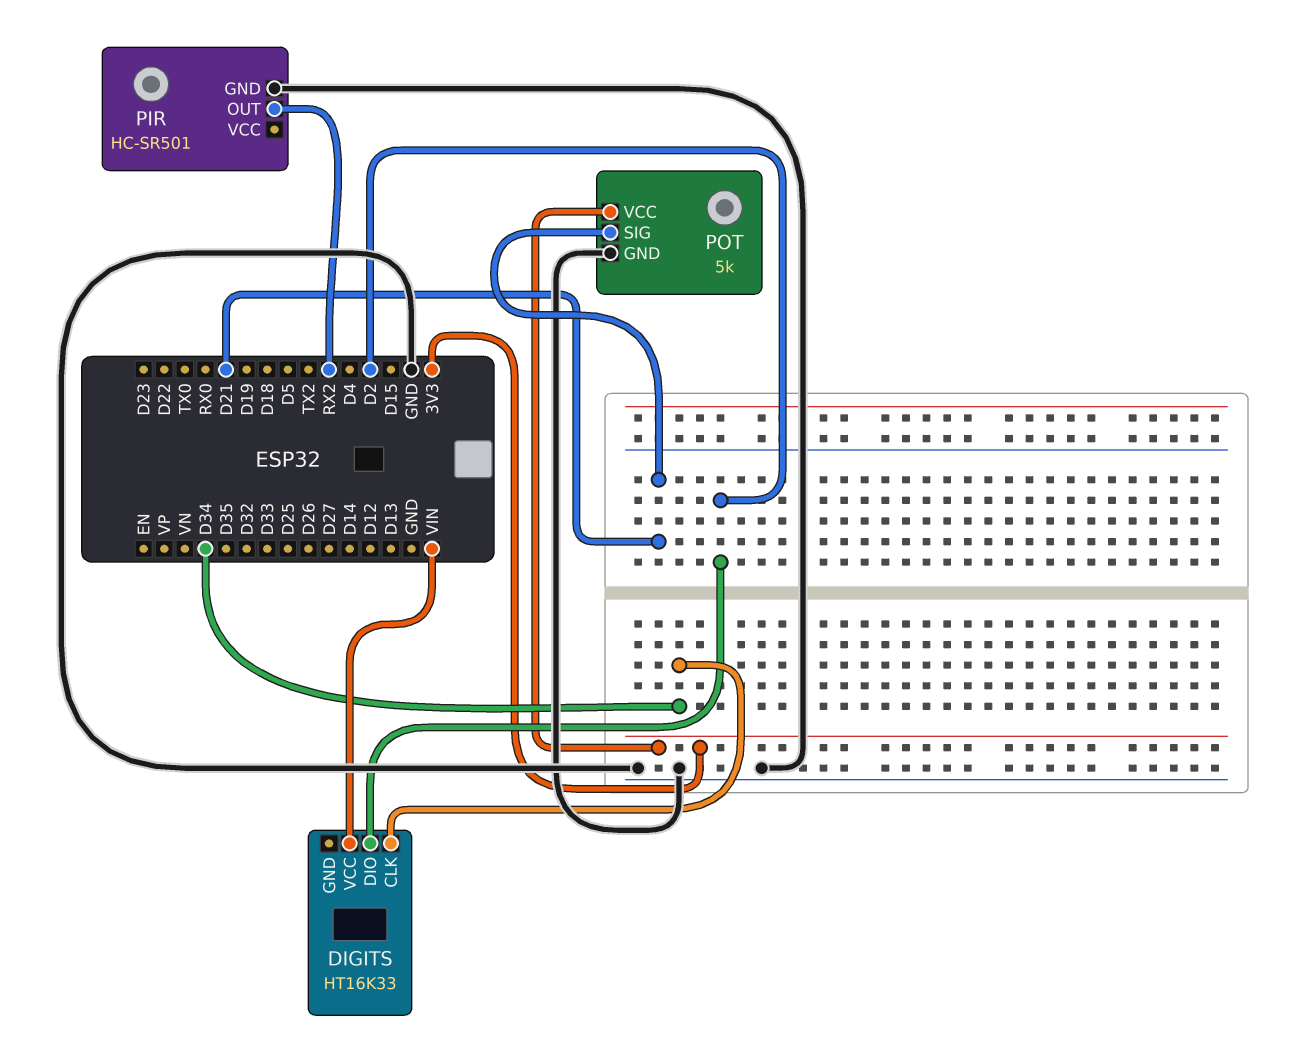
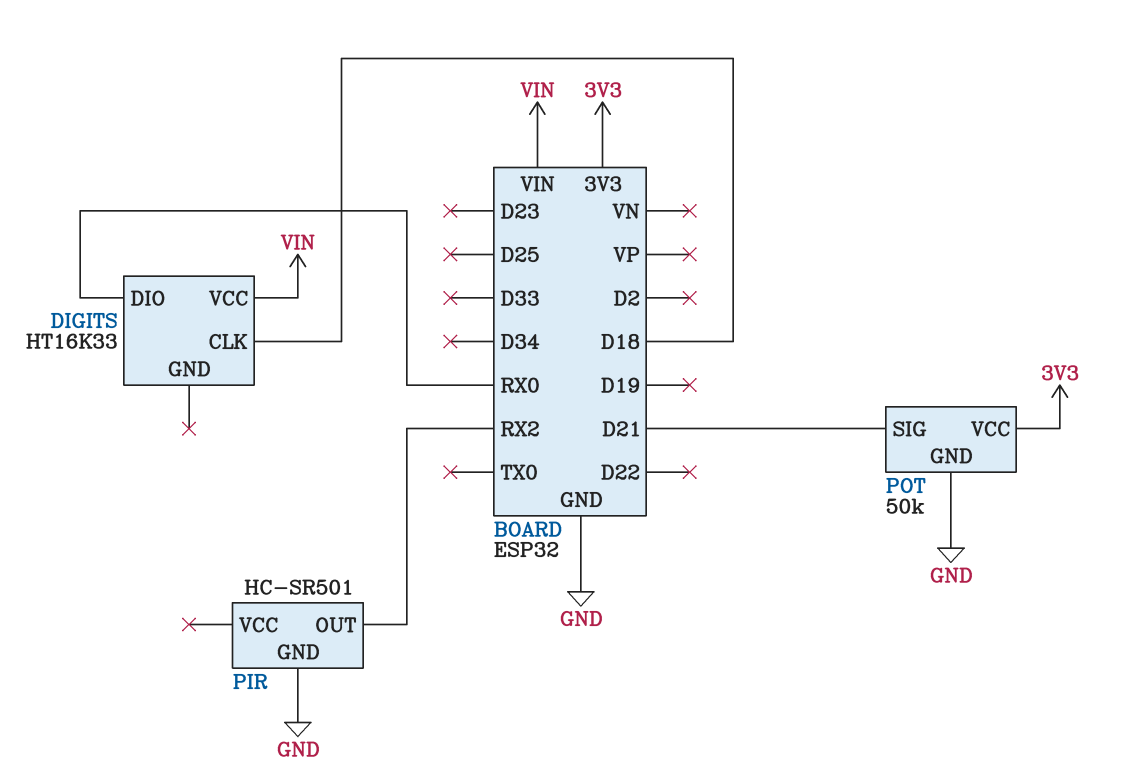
DIGITS pin CLK: D34 -> D18
DIGITS pin DIO: D2 -> RX0
POT: 5k -> 50k

